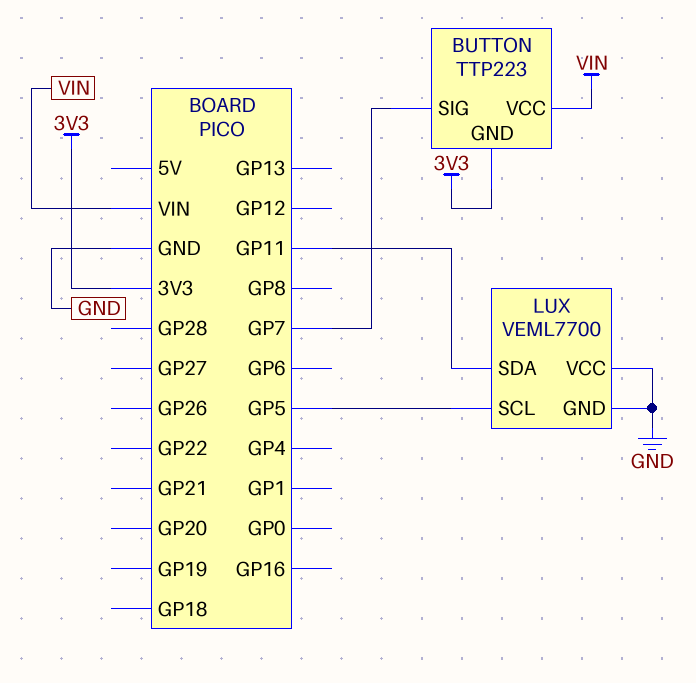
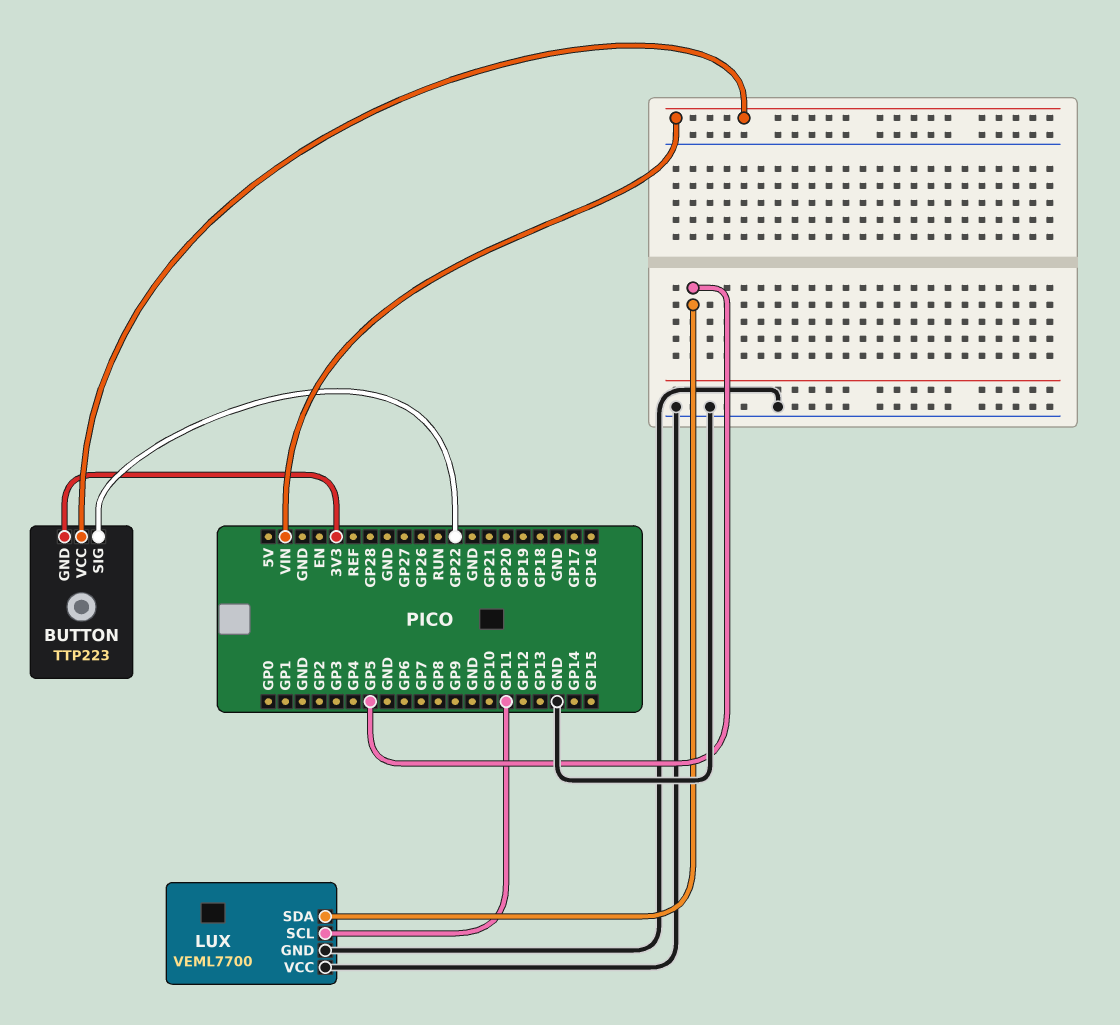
BUTTON pin SIG: GP7 -> GP22
LUX pin SCL: GP5 -> GP11
LUX pin SDA: GP11 -> GP5

